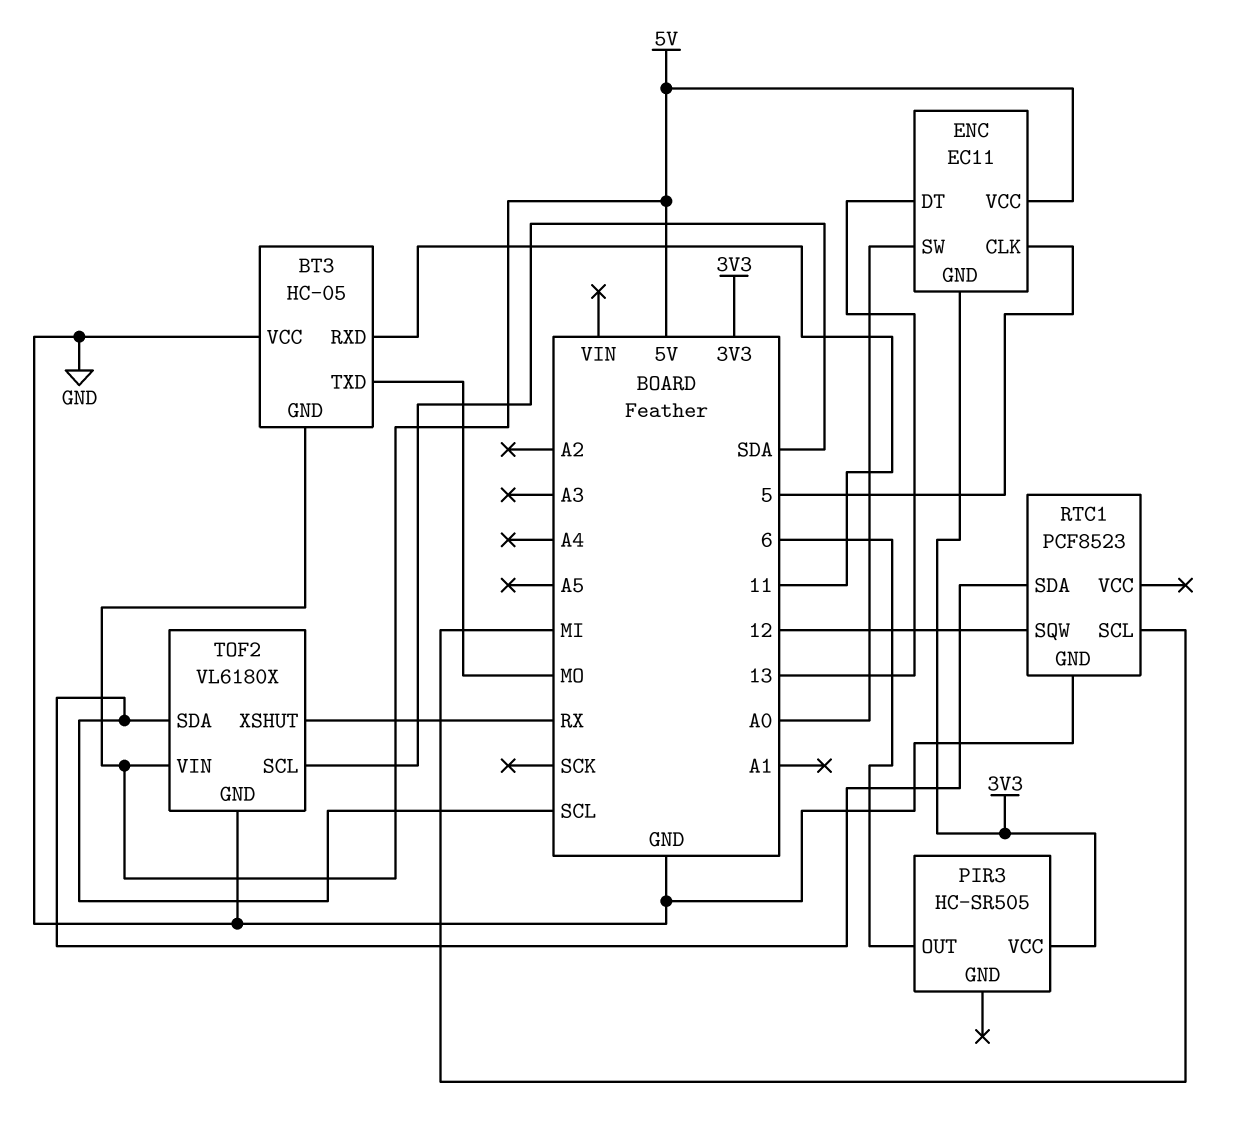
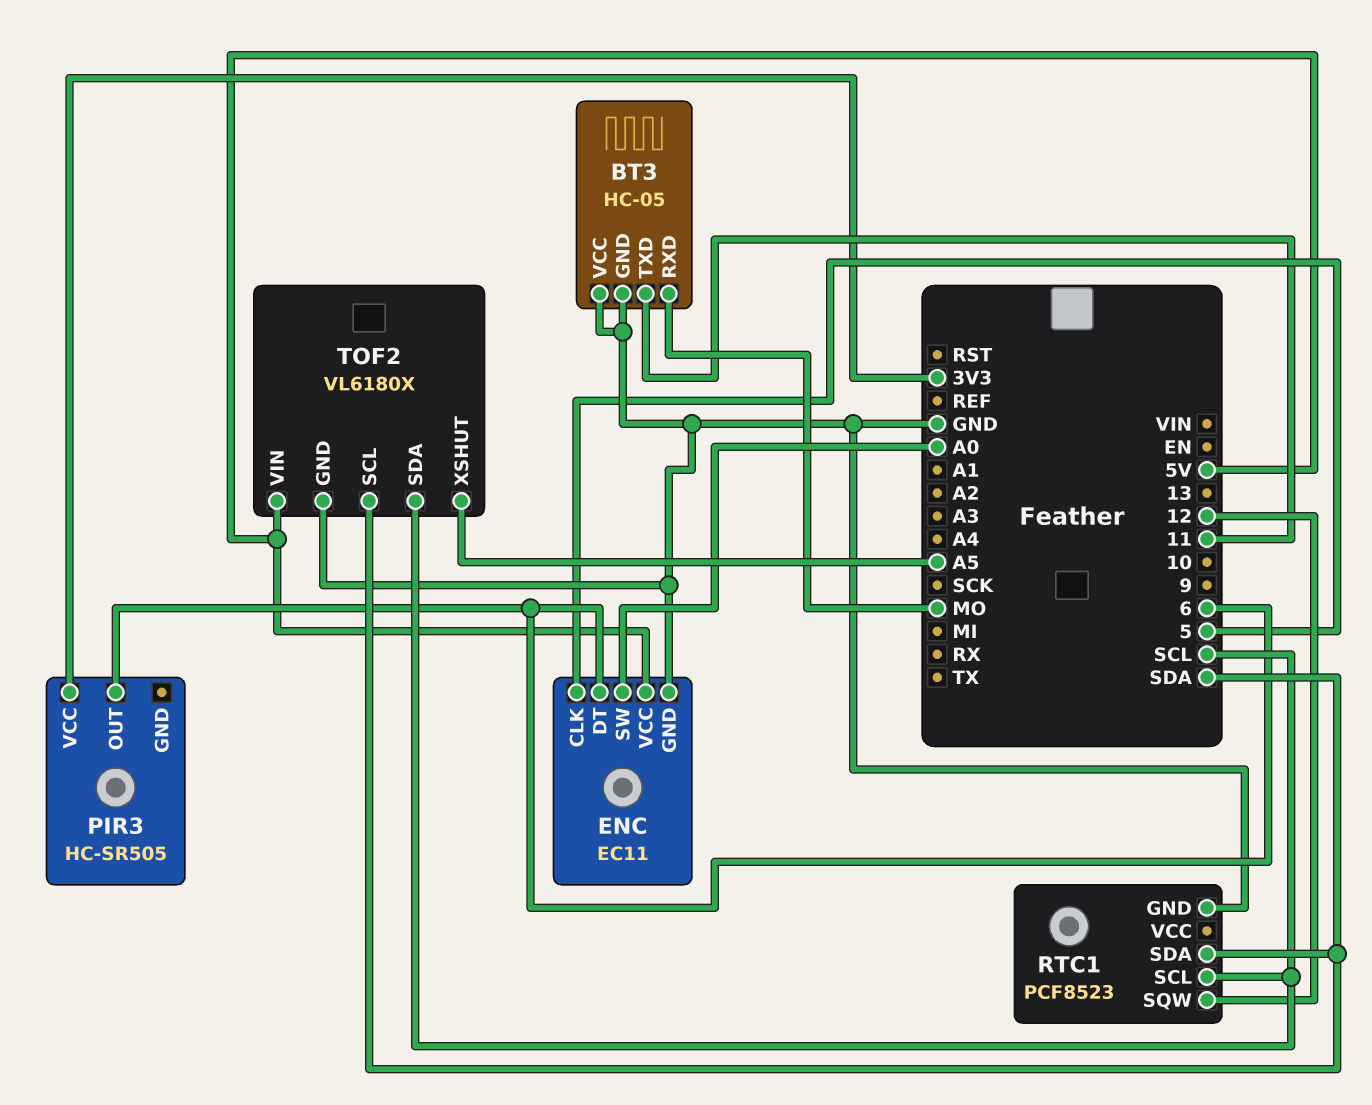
BT3 pin GND: 5V -> GND
BT3 pin RXD: 11 -> MO
BT3 pin TXD: MO -> 11
ENC pin DT: 13 -> 6
ENC pin GND: 3V3 -> GND
RTC1 pin SCL: MI -> SCL
RTC1 pin SDA: SCL -> SDA
TOF2 pin XSHUT: RX -> A5

